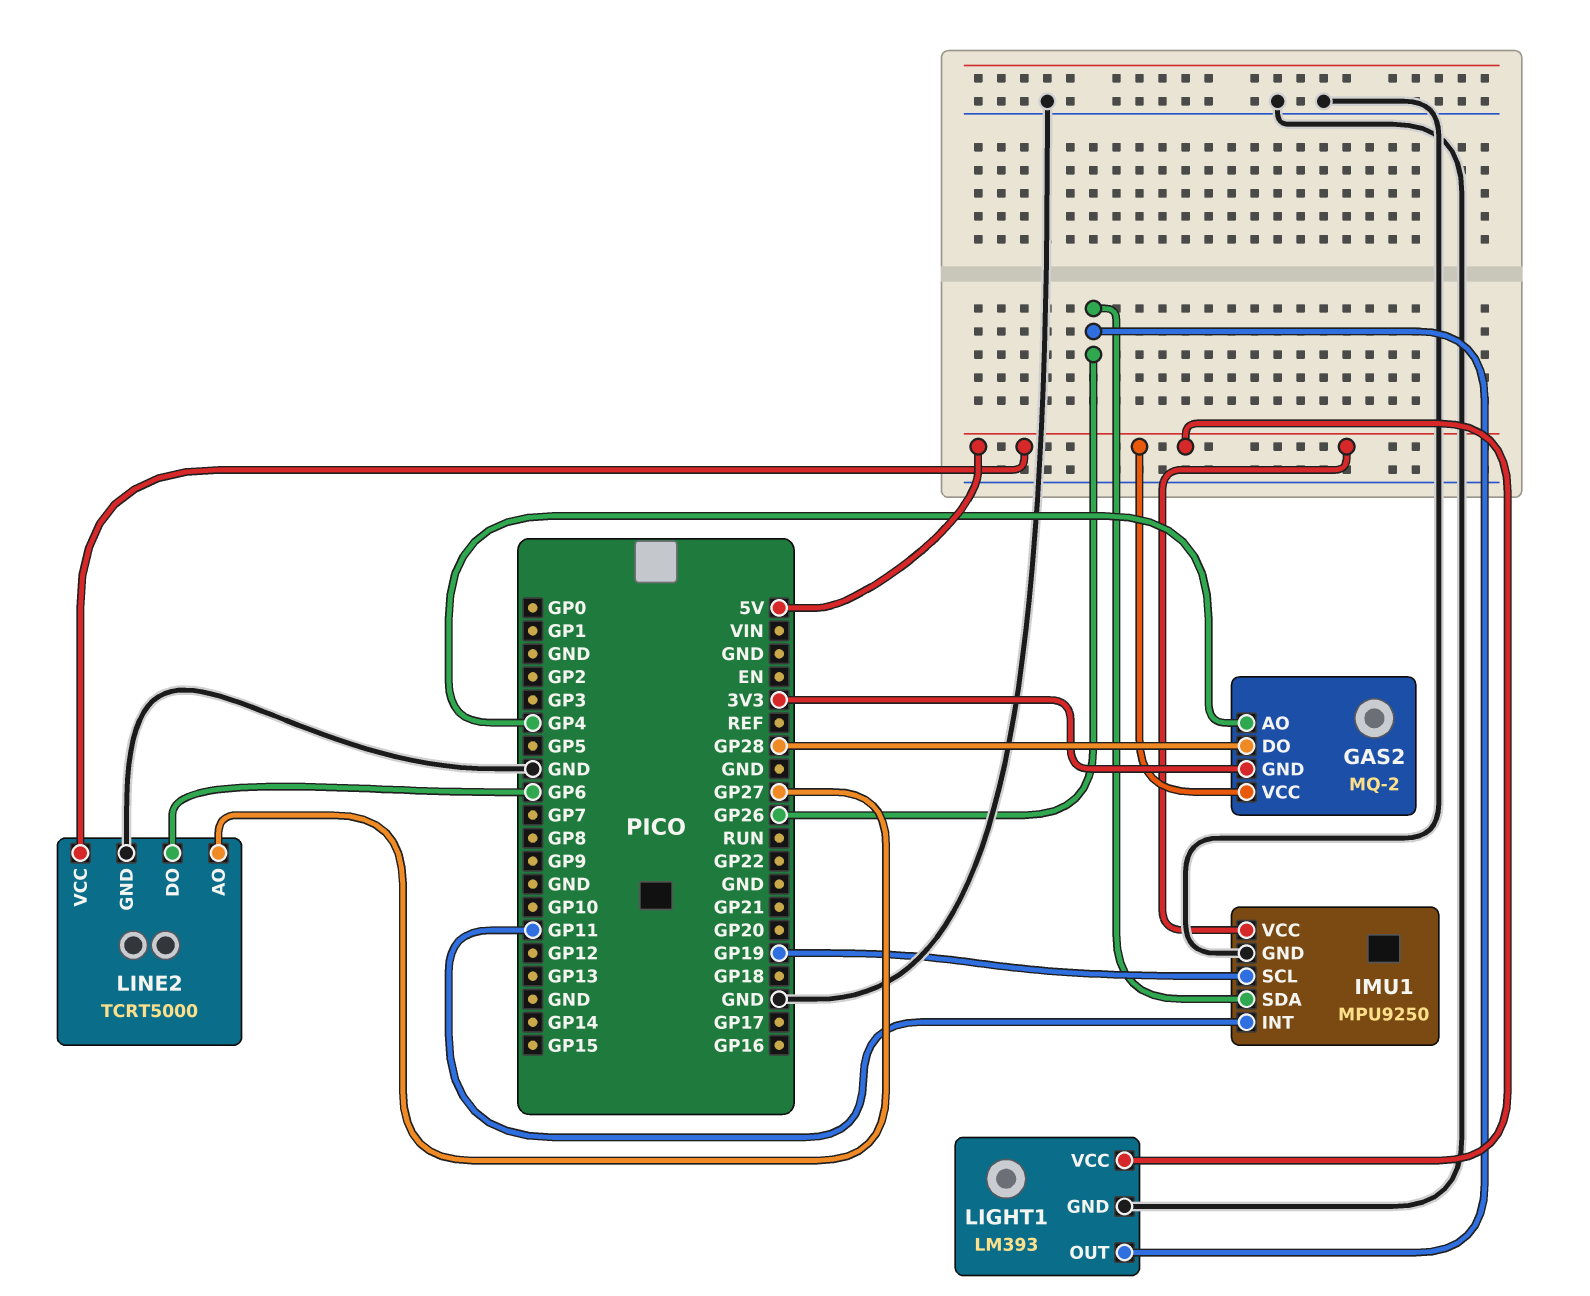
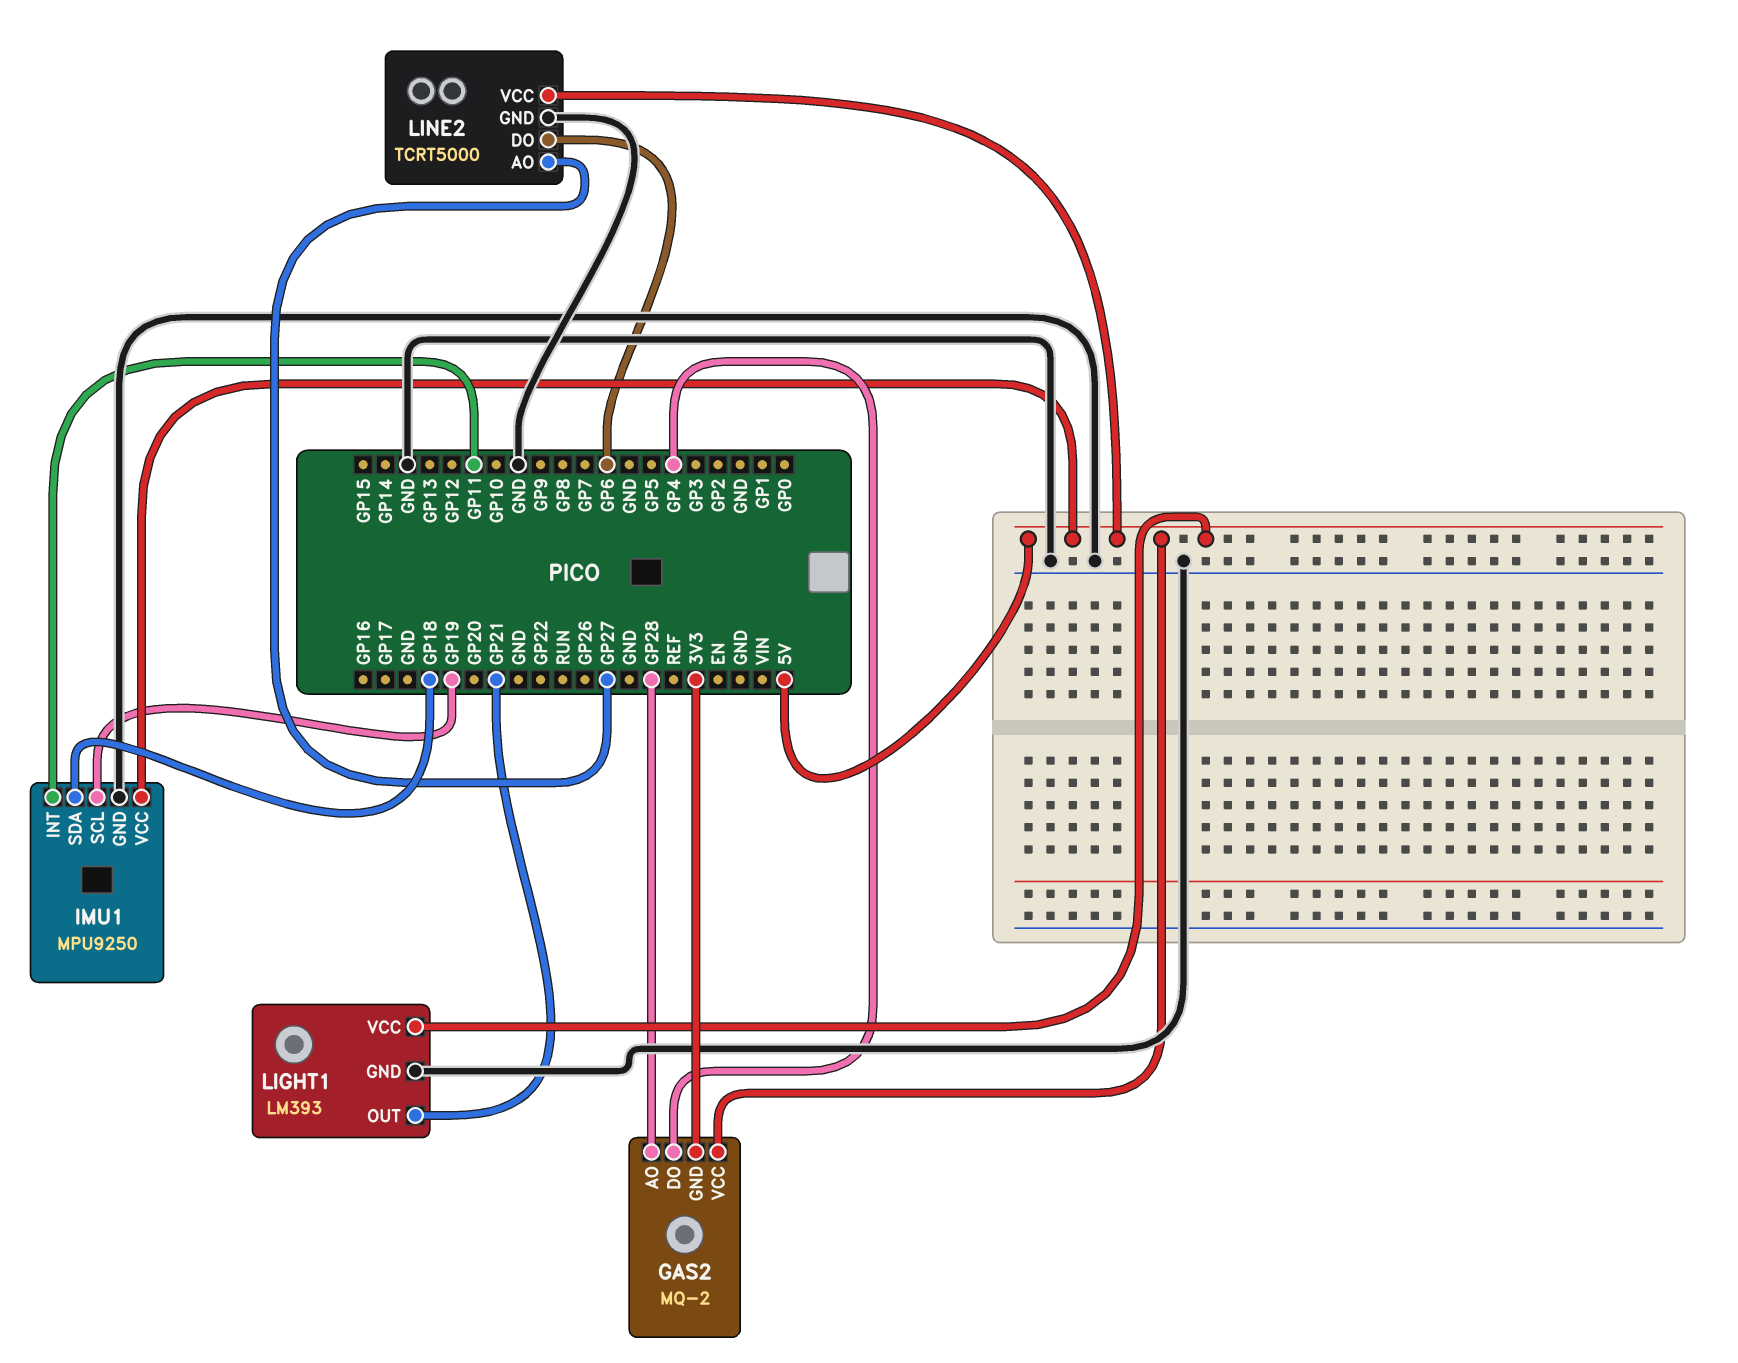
GAS2 pin AO: GP4 -> GP28
GAS2 pin DO: GP28 -> GP4
IMU1 pin SDA: GP26 -> GP18
LIGHT1 pin OUT: GP26 -> GP21

